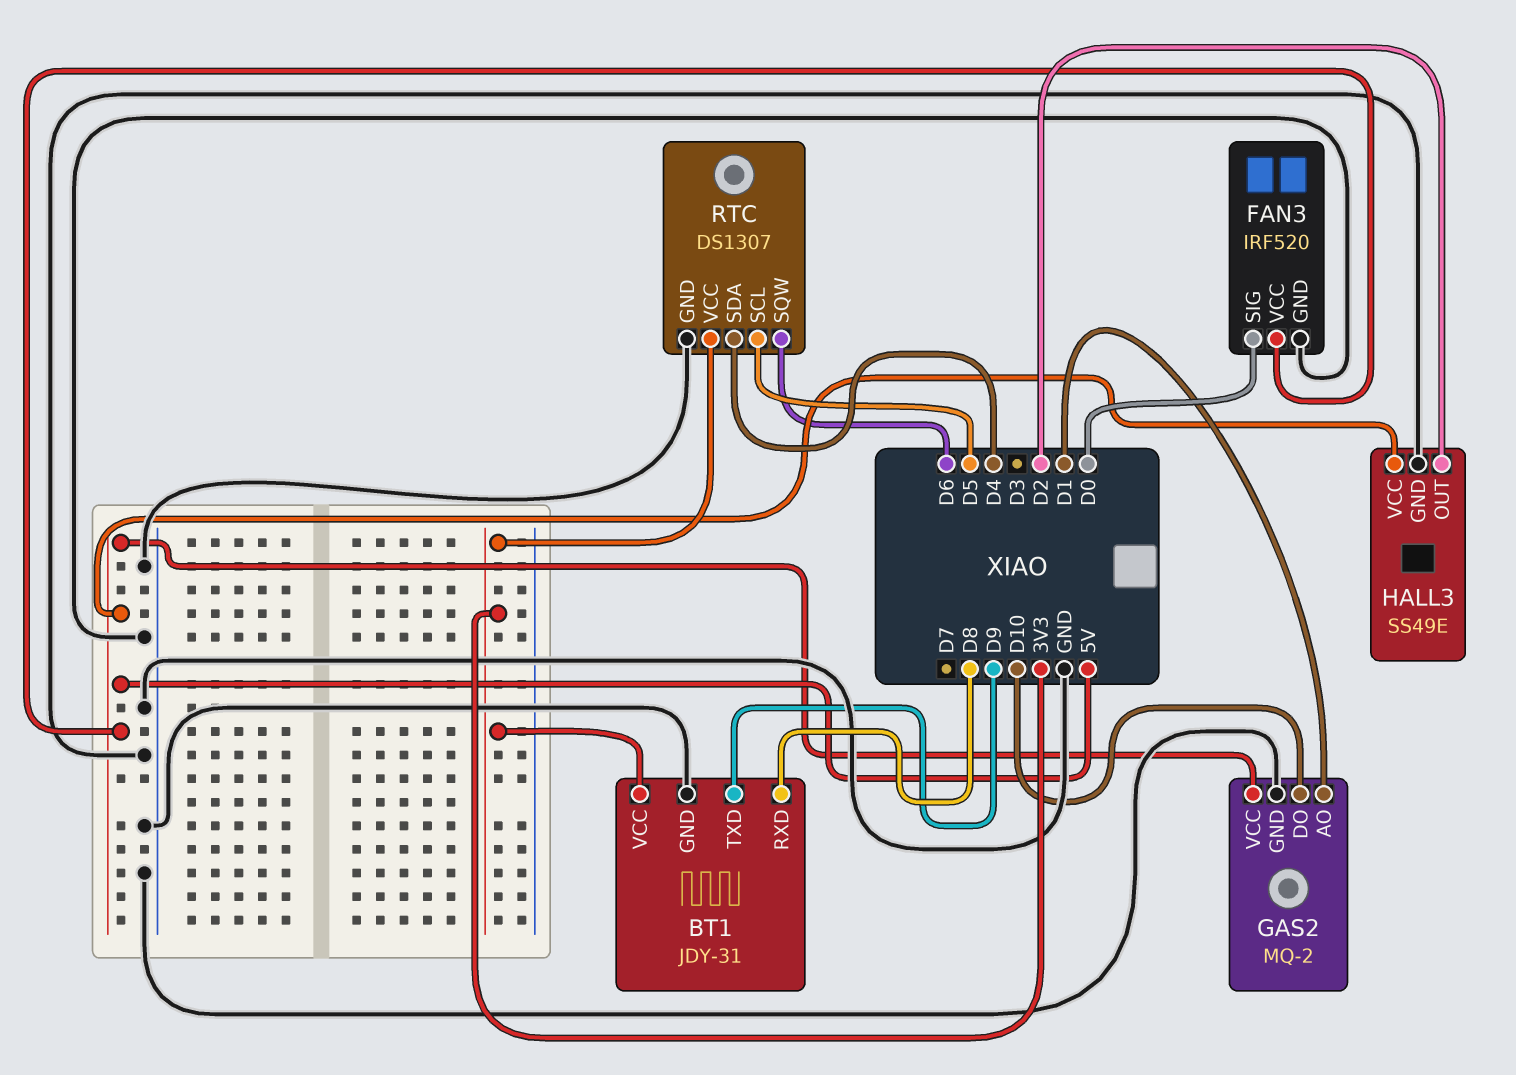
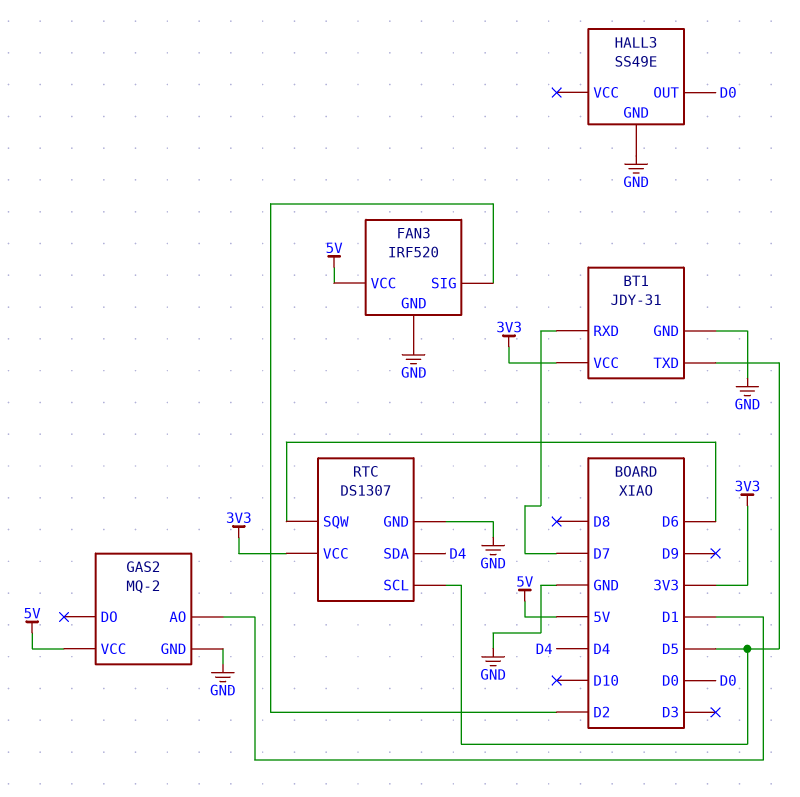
BT1 pin RXD: D8 -> D7
BT1 pin TXD: D9 -> D5
FAN3 pin SIG: D0 -> D2
GAS2 pin DO: D10 -> none
HALL3 pin OUT: D2 -> D0
HALL3 pin VCC: 5V -> none

